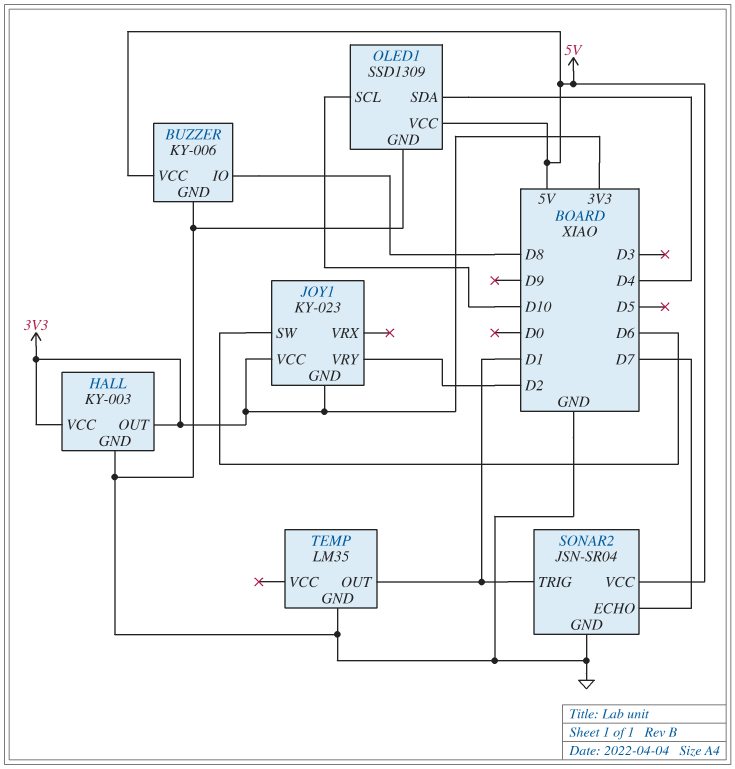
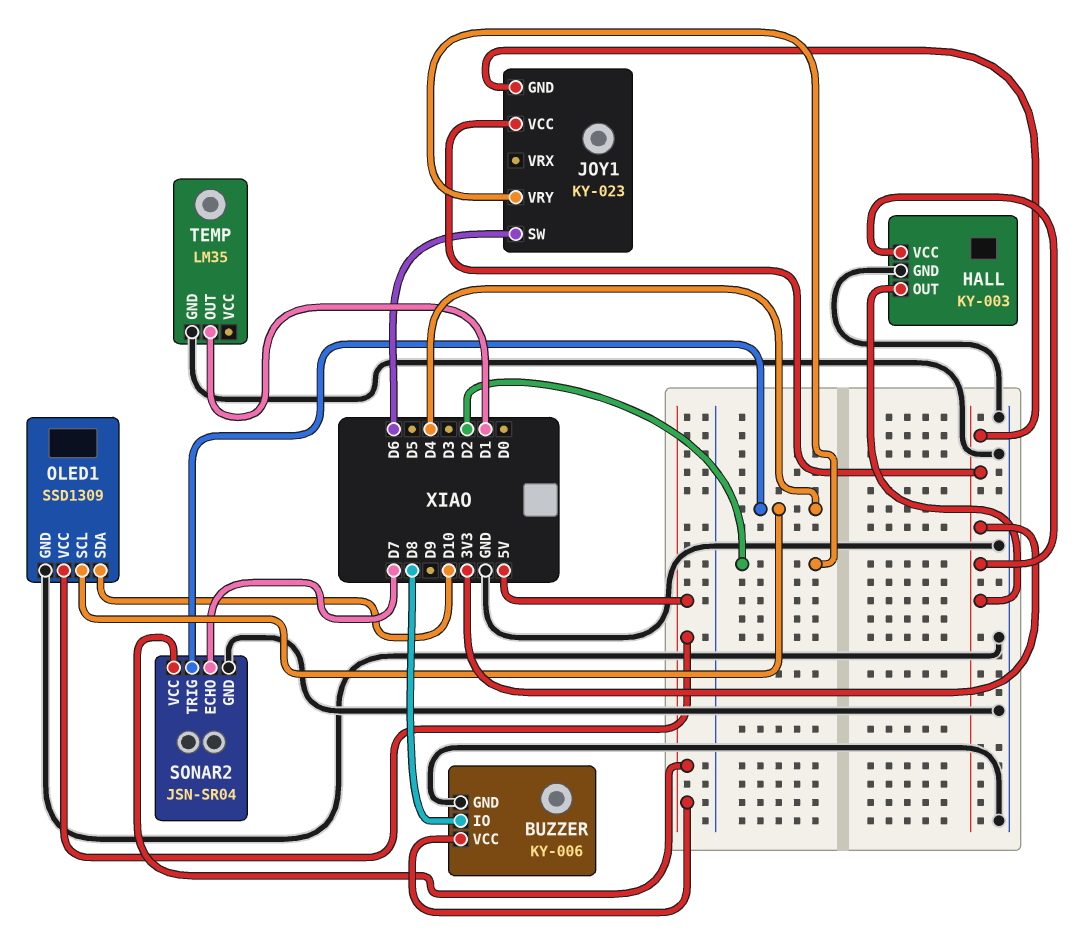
OLED1 pin SCL: D10 -> D4
OLED1 pin SDA: D4 -> D10
SONAR2 pin TRIG: D1 -> D4

